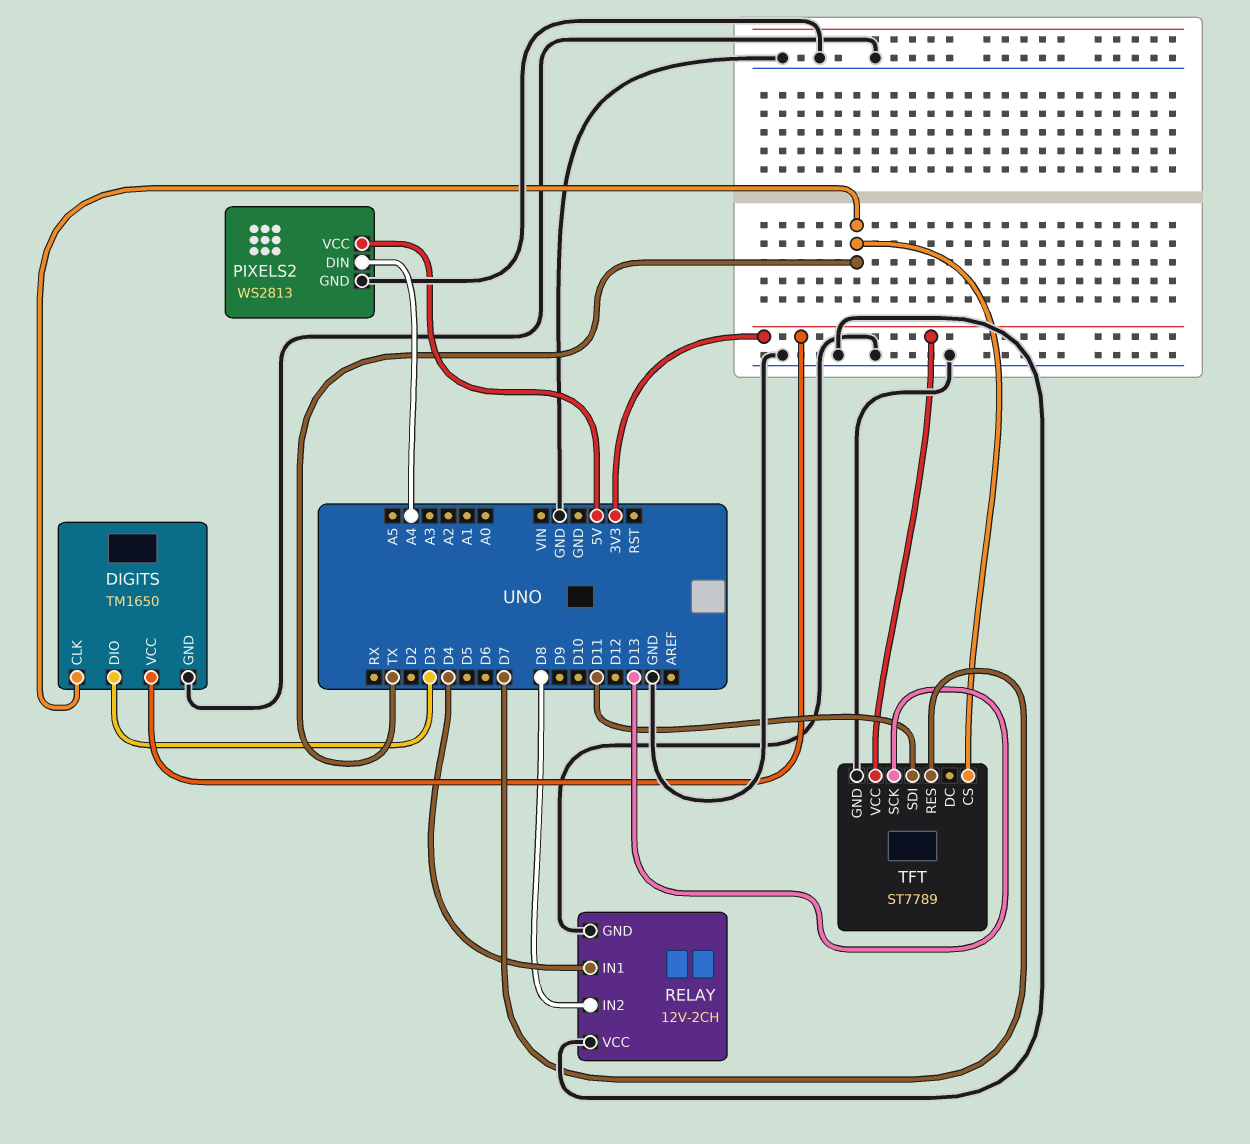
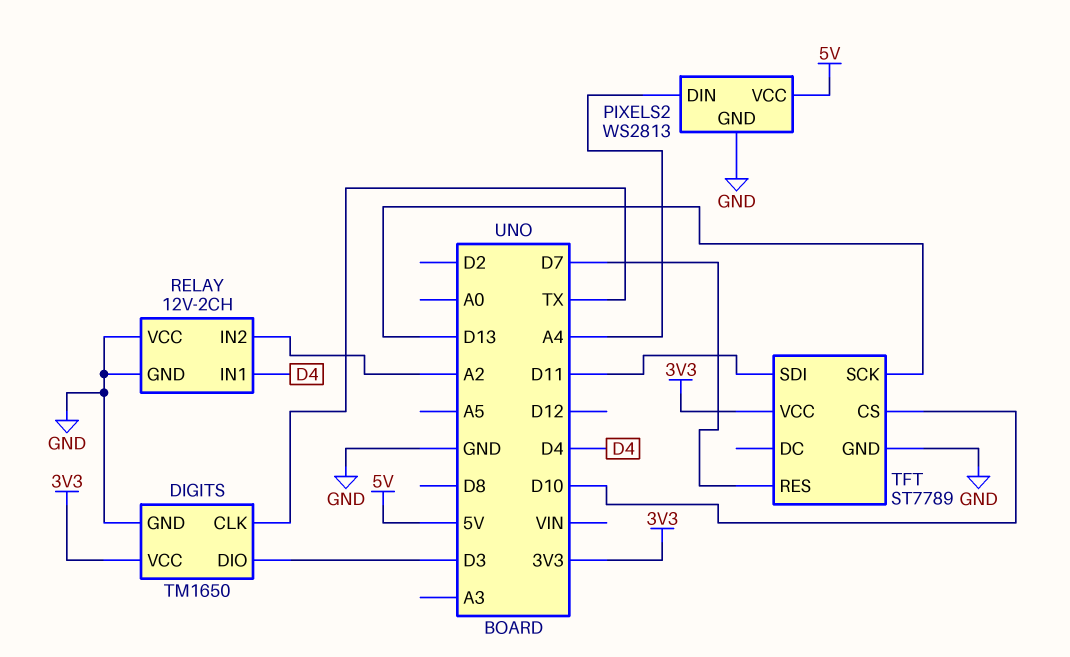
RELAY pin IN2: D8 -> A2
TFT pin CS: TX -> D10

